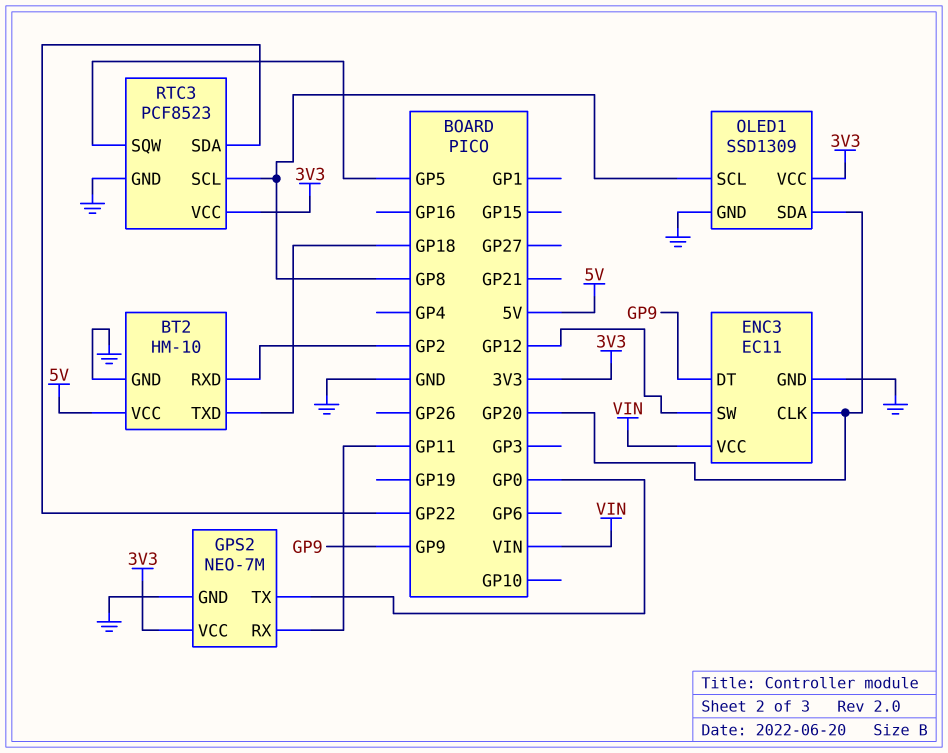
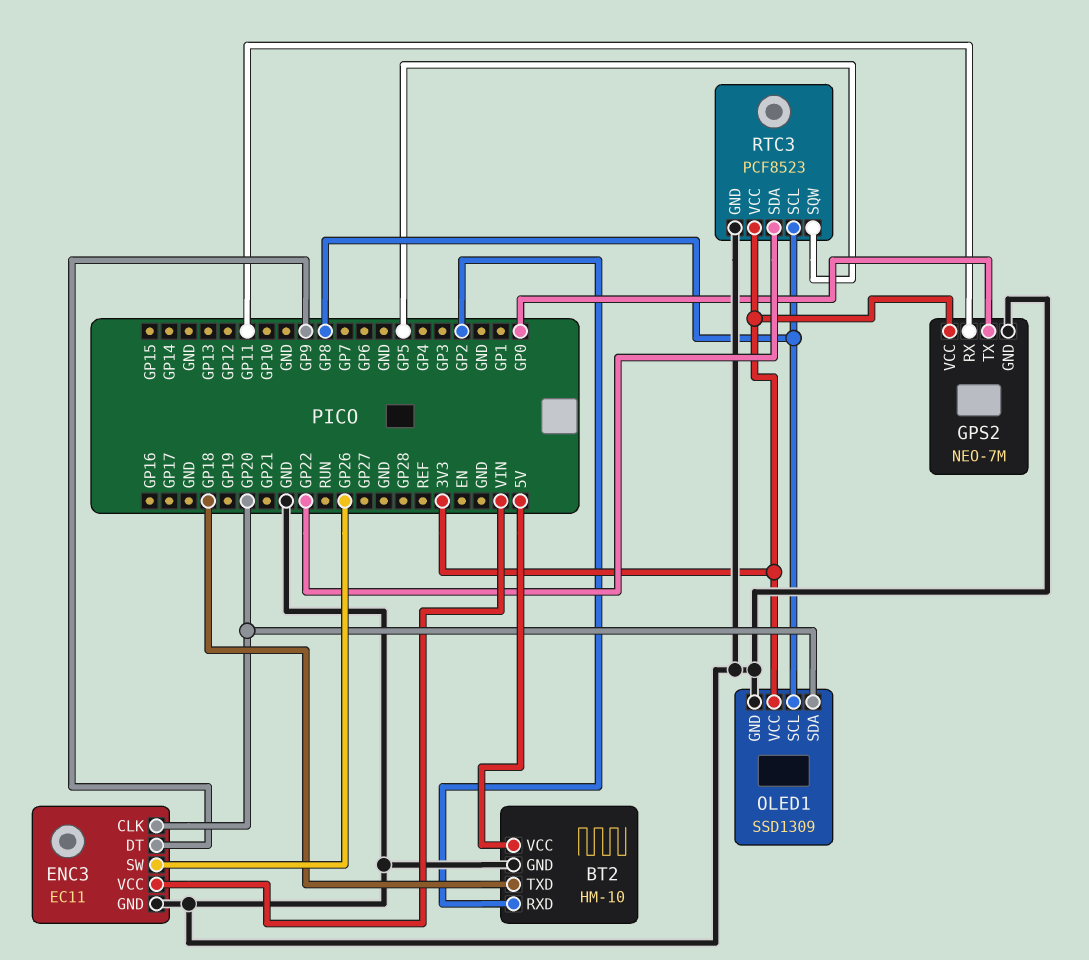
ENC3 pin SW: GP12 -> GP26

